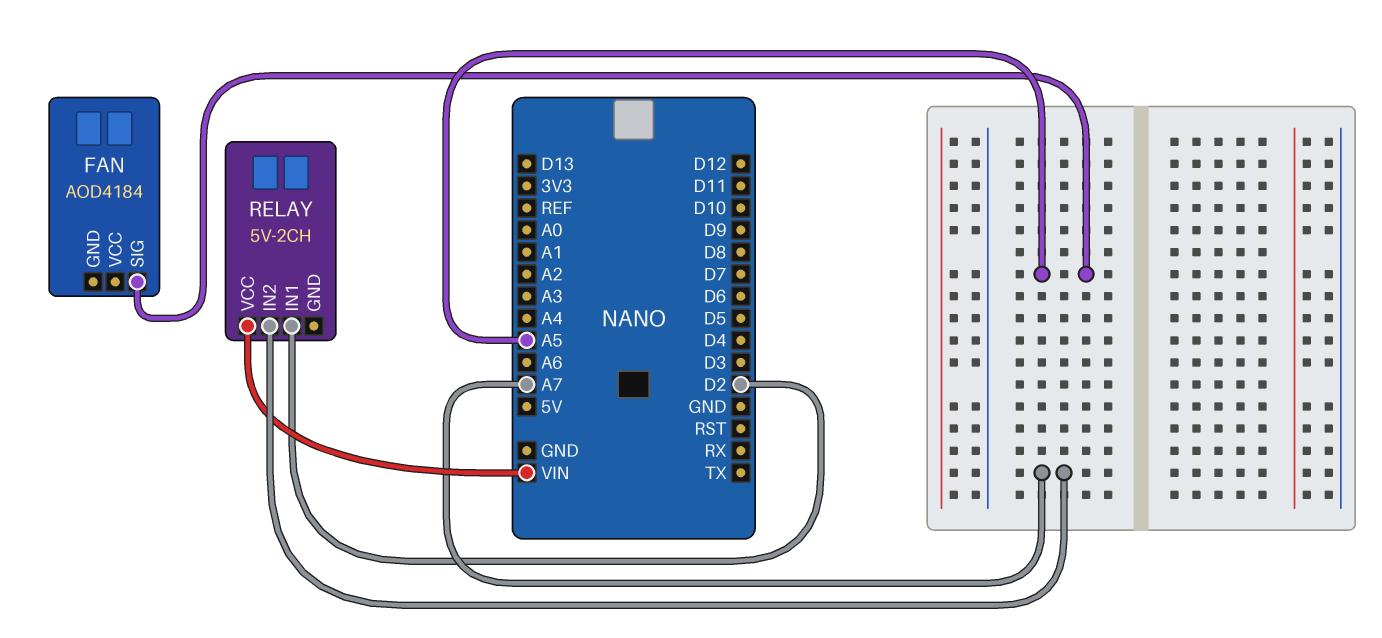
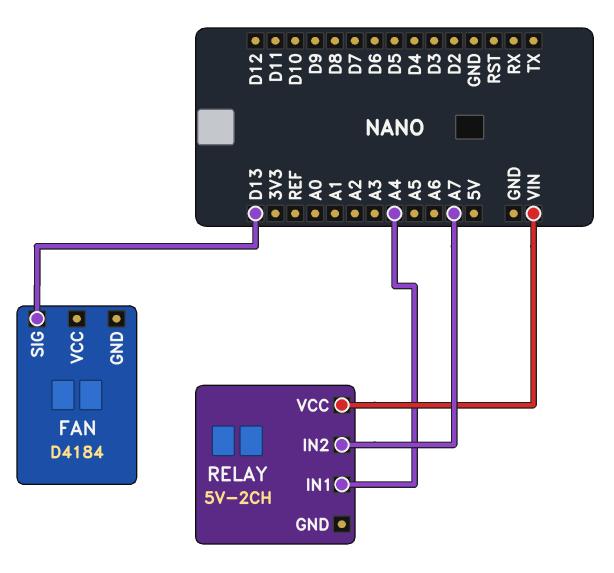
FAN: AOD4184 -> D4184
FAN pin SIG: A5 -> D13
RELAY pin IN1: D2 -> A4

